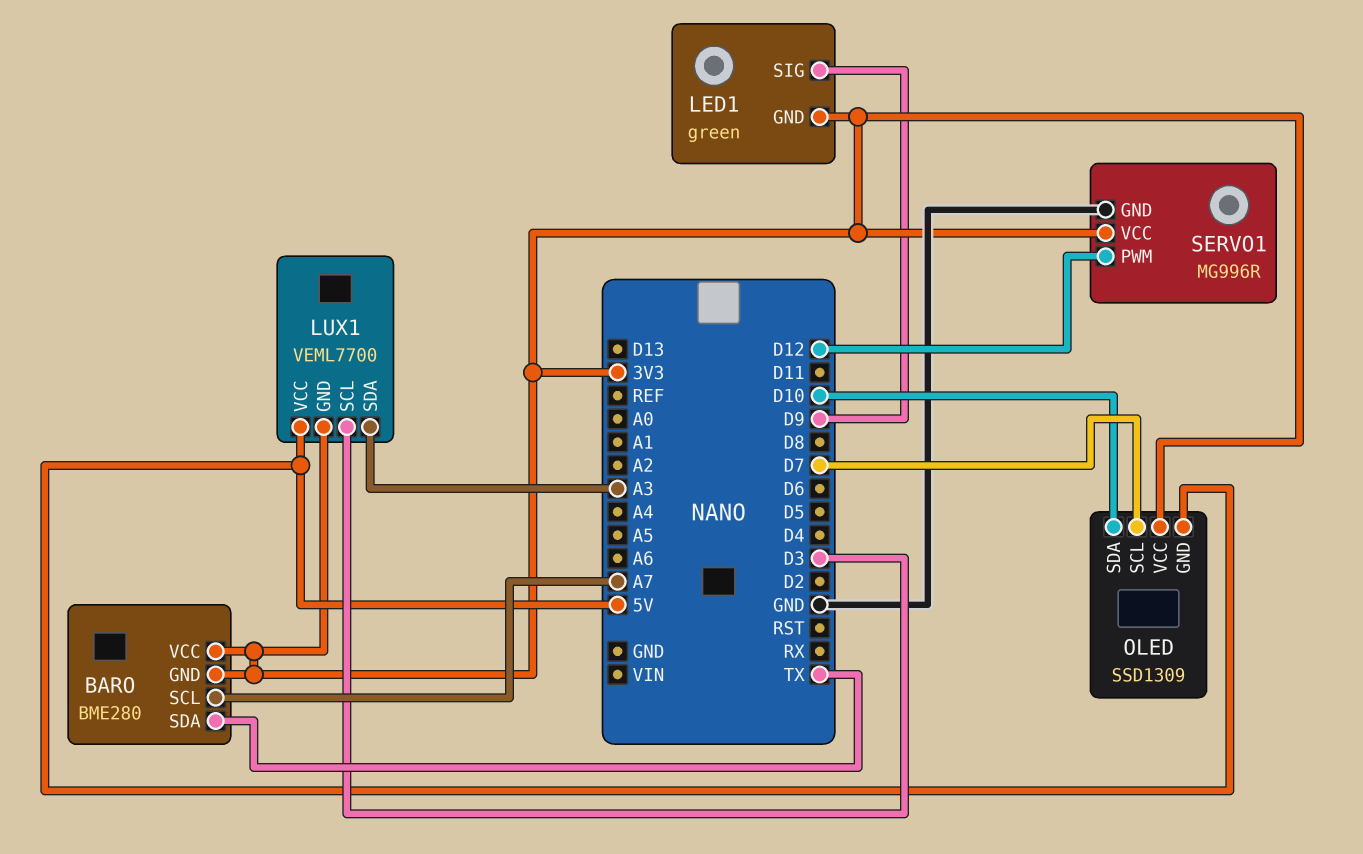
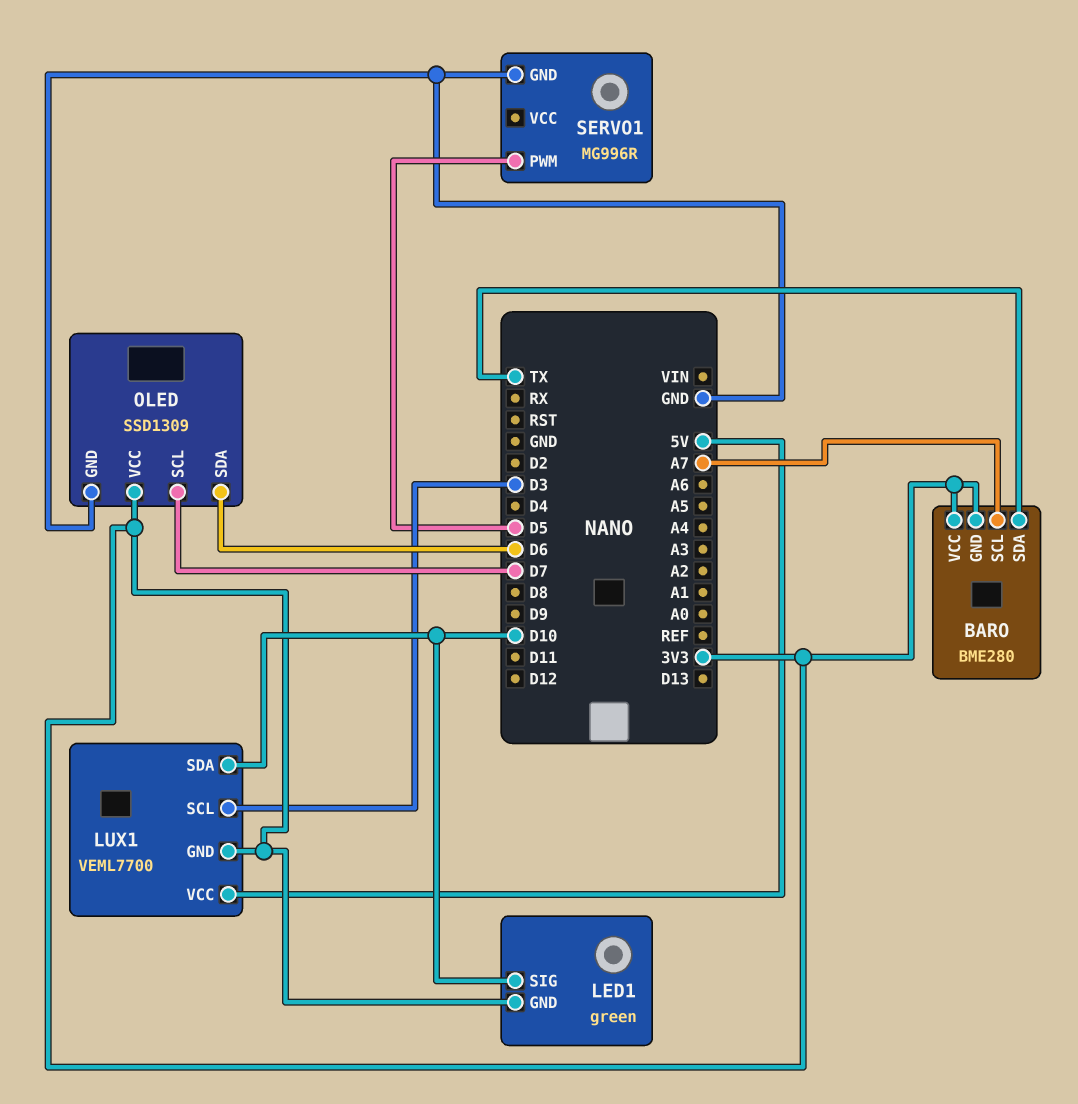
LED1 pin SIG: D9 -> D10
LUX1 pin SDA: A3 -> D10
OLED pin GND: 5V -> GND
OLED pin SDA: D10 -> D6
SERVO1 pin PWM: D12 -> D5
SERVO1 pin VCC: 3V3 -> none

